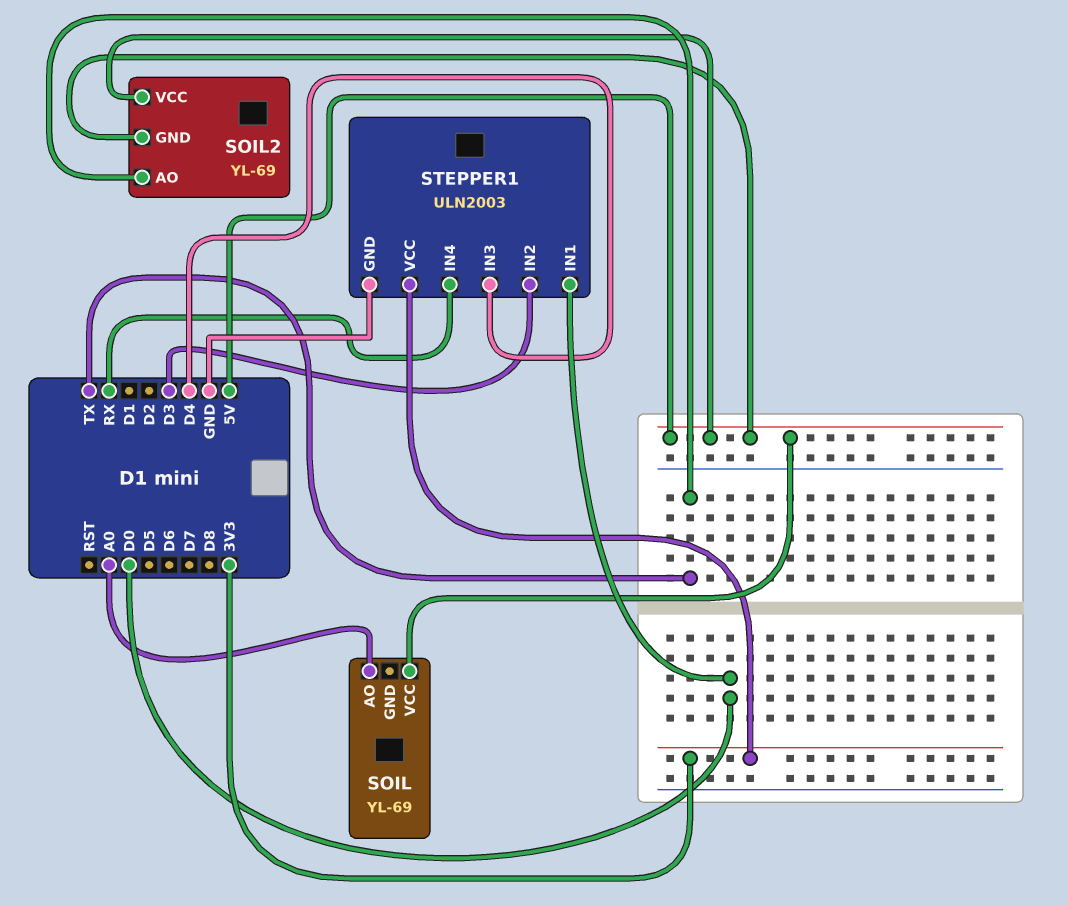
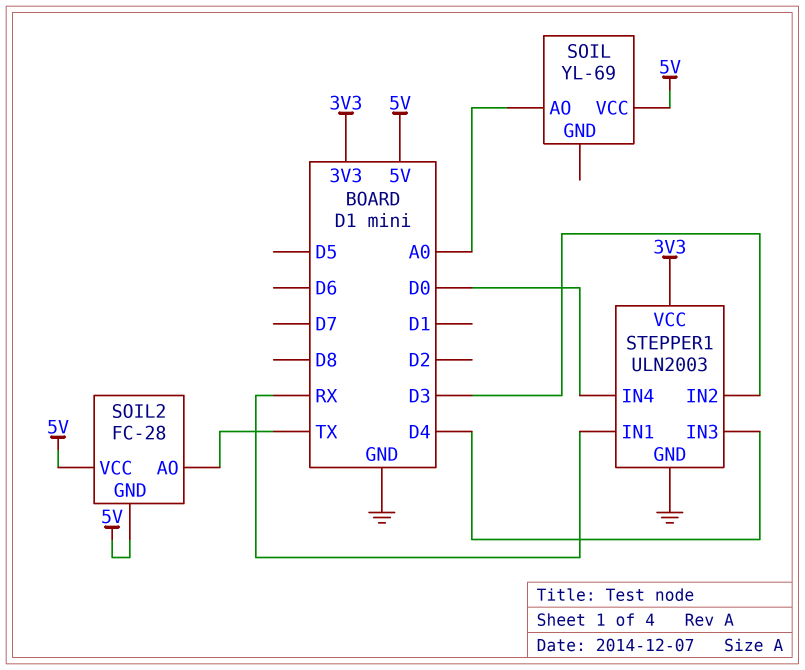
SOIL2: YL-69 -> FC-28
STEPPER1 pin IN1: D0 -> RX
STEPPER1 pin IN4: RX -> D0

